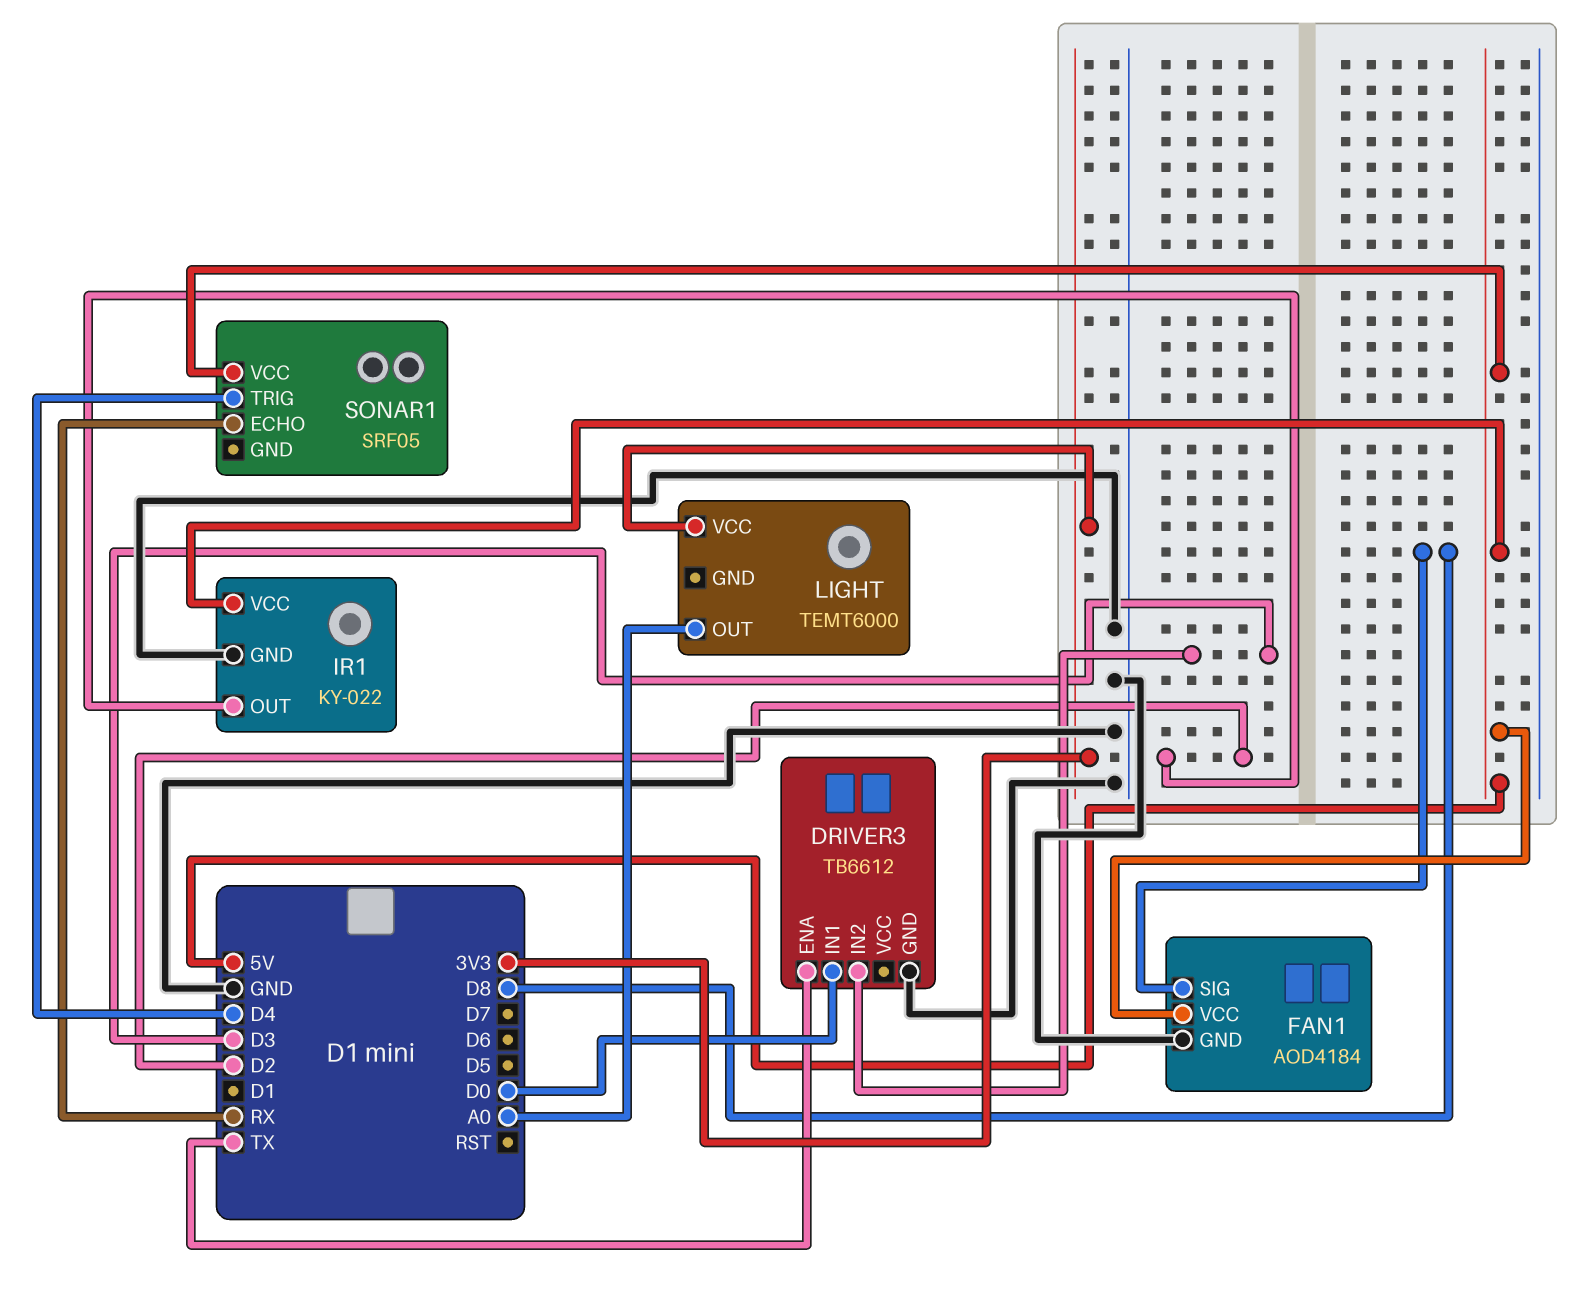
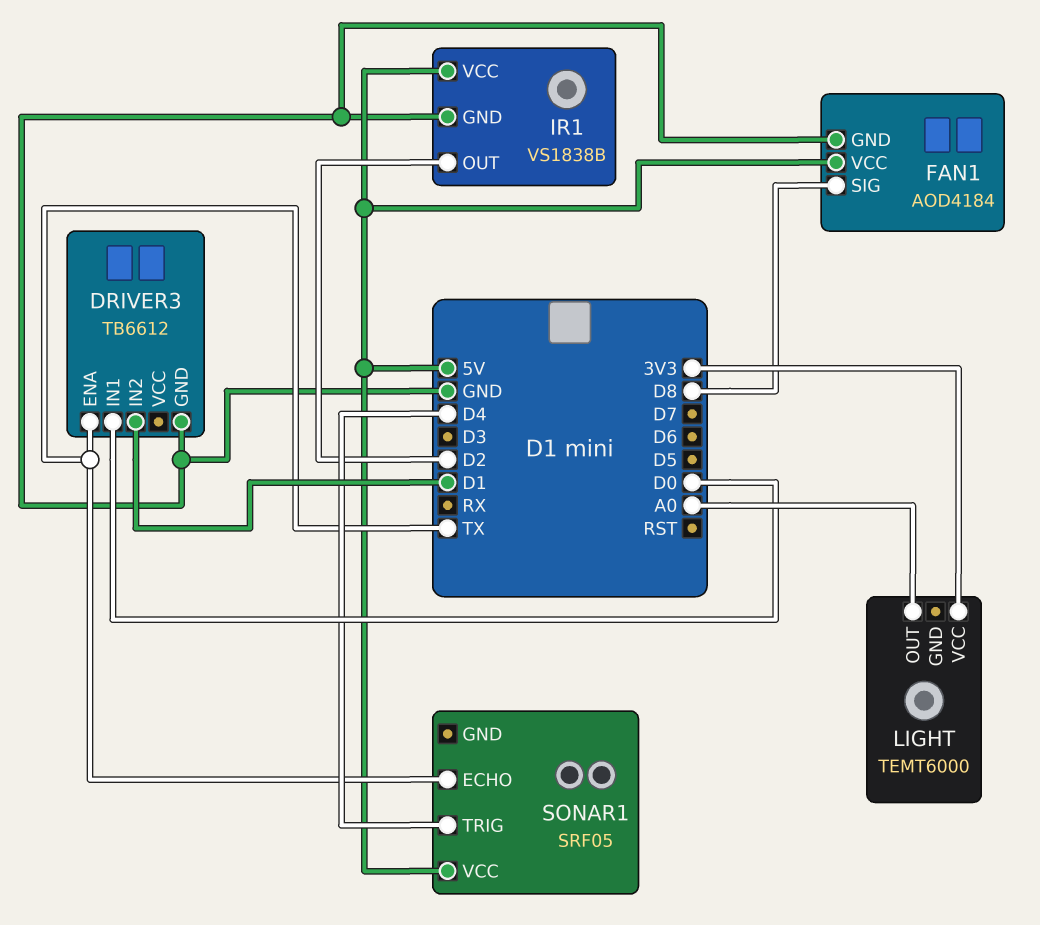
DRIVER3 pin IN2: D3 -> D1
IR1: KY-022 -> VS1838B
SONAR1 pin ECHO: RX -> TX

